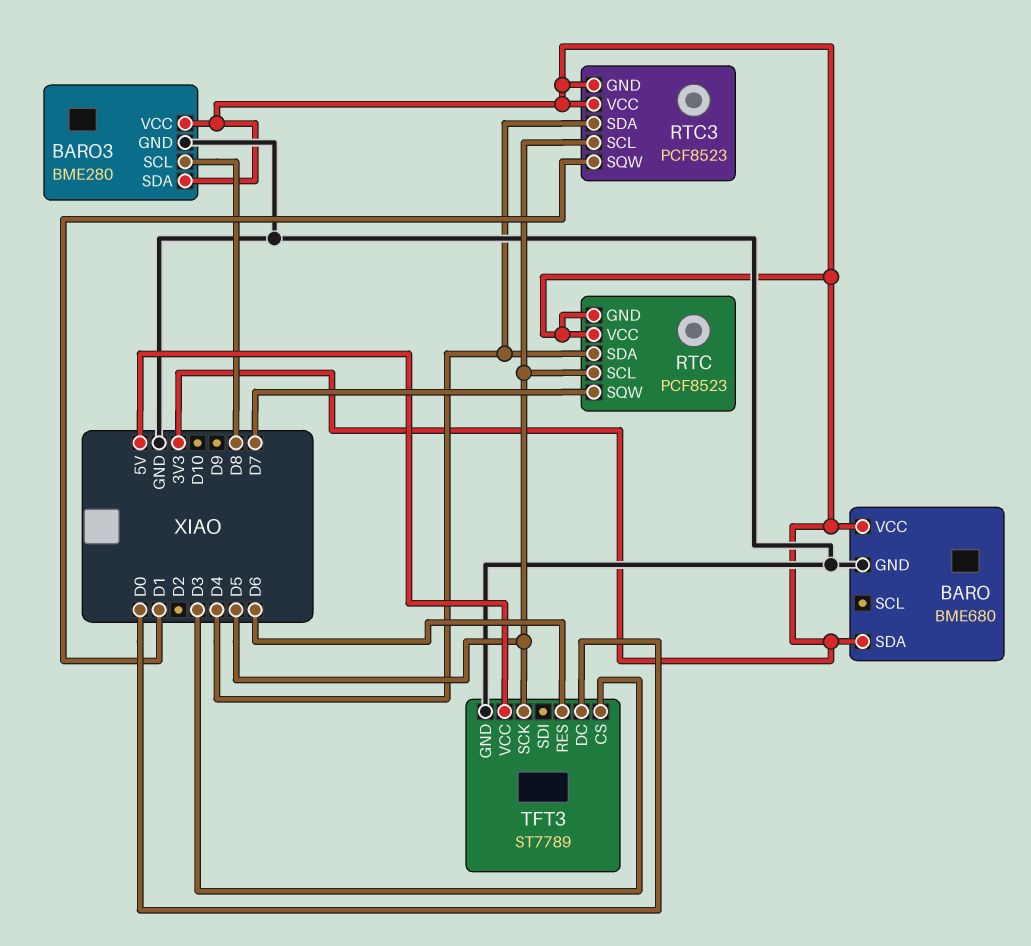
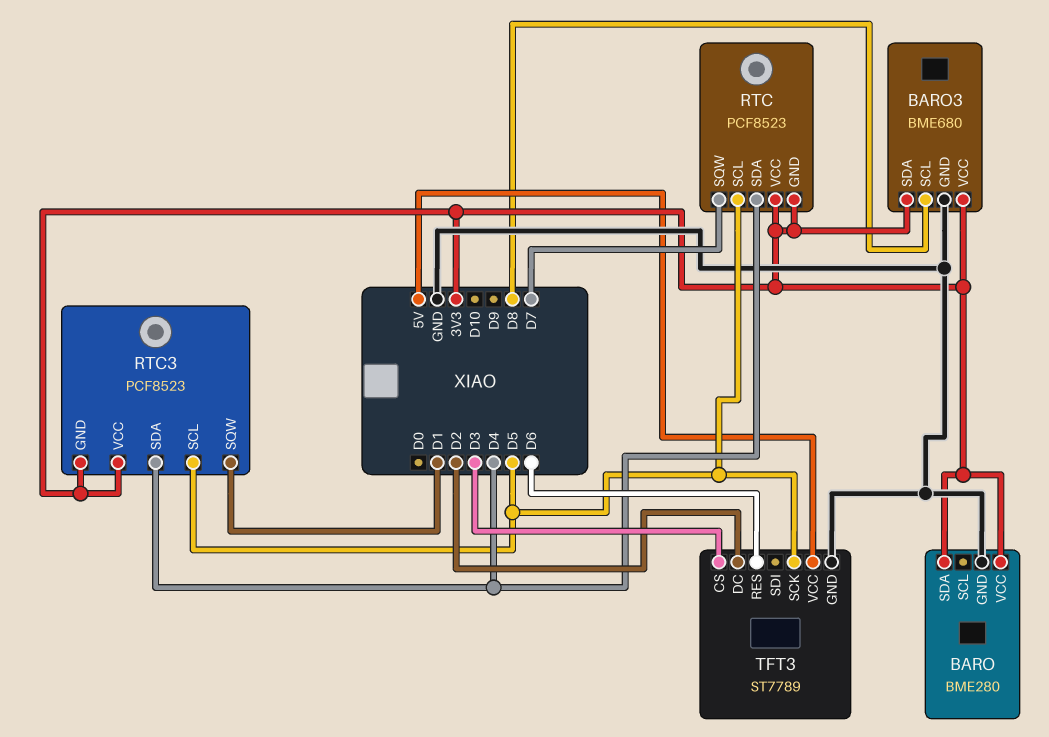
BARO: BME680 -> BME280
BARO3: BME280 -> BME680
TFT3 pin DC: D0 -> D2

